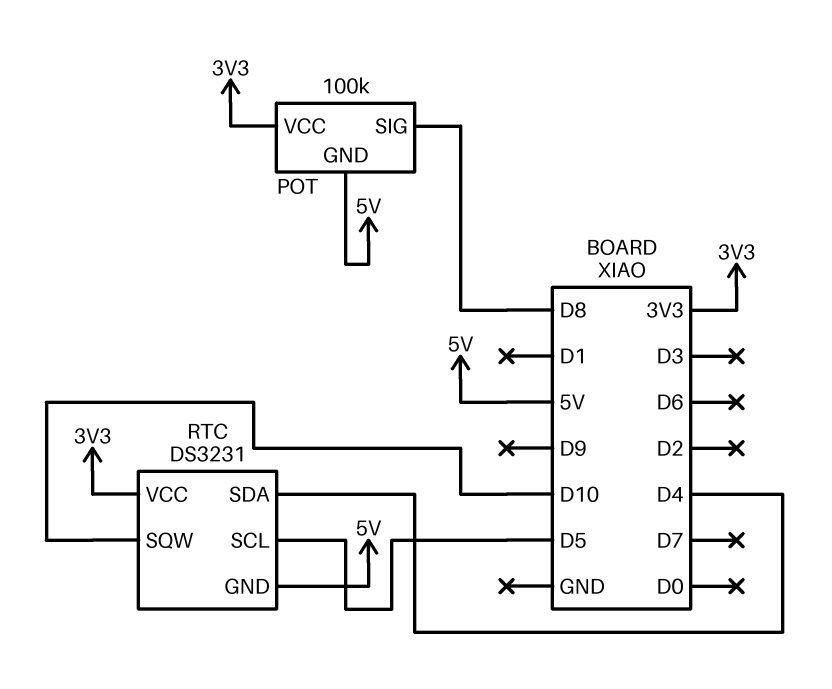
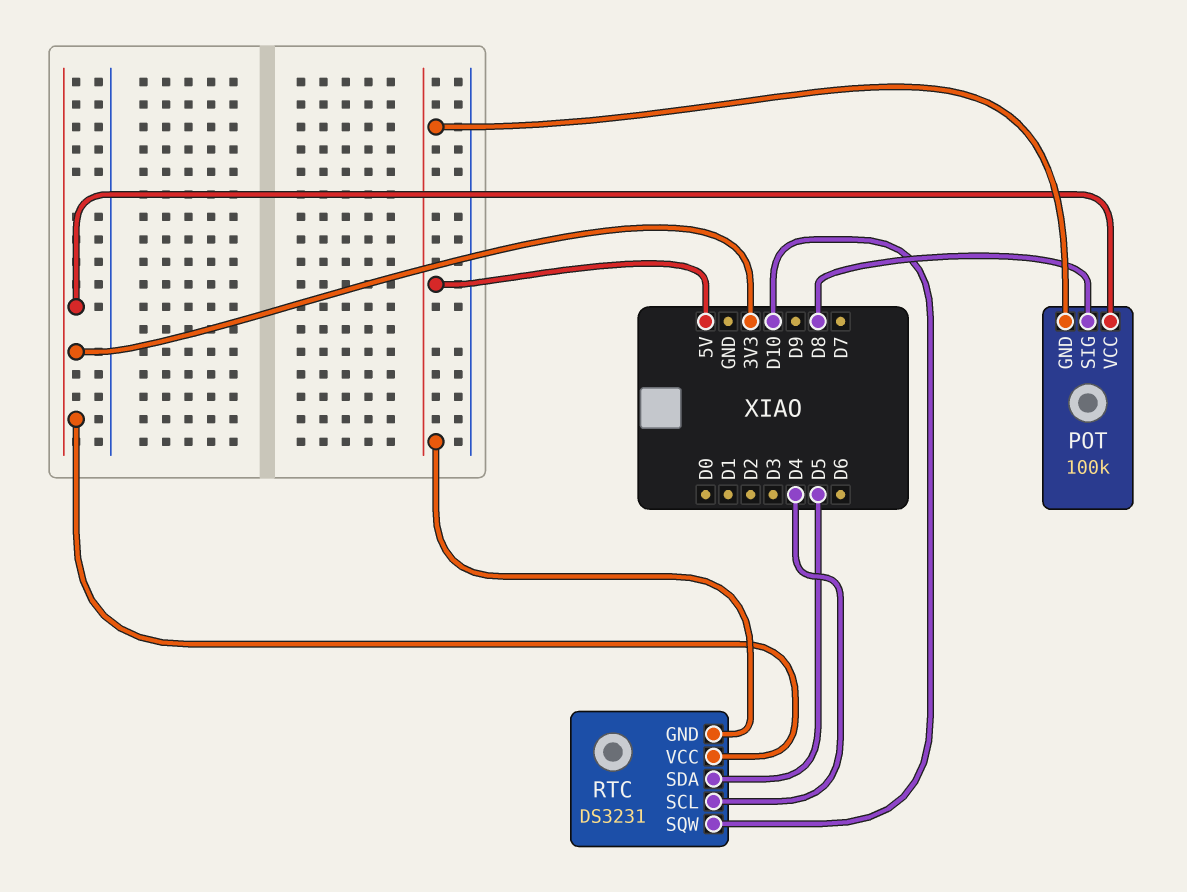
RTC pin SCL: D5 -> D4
RTC pin SDA: D4 -> D5

